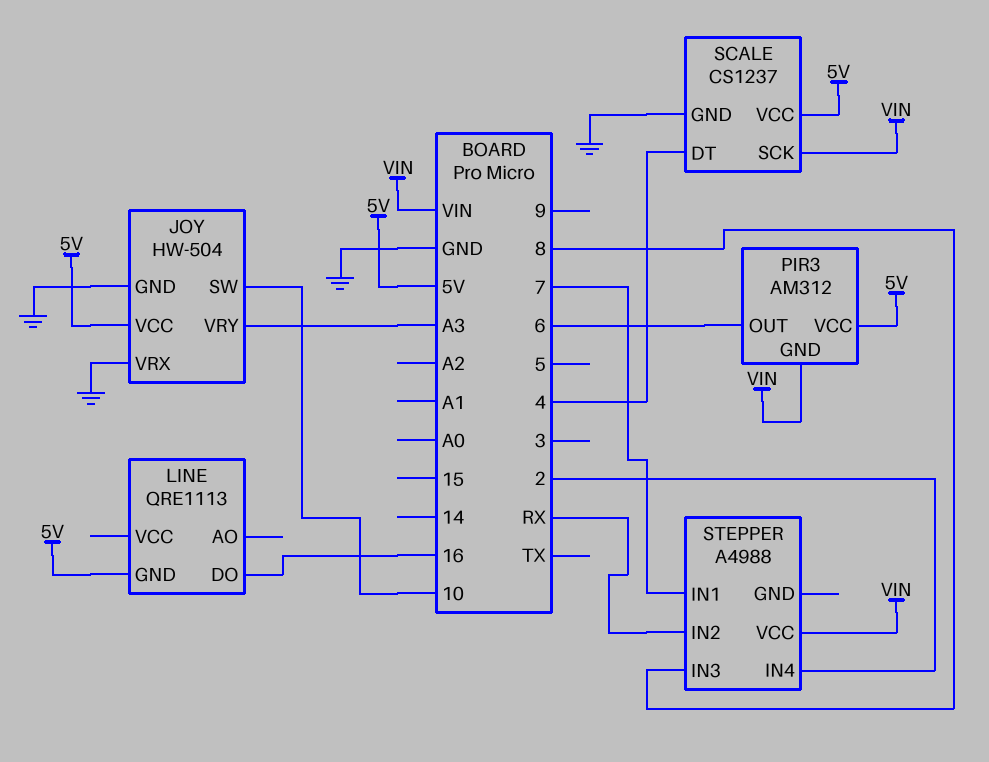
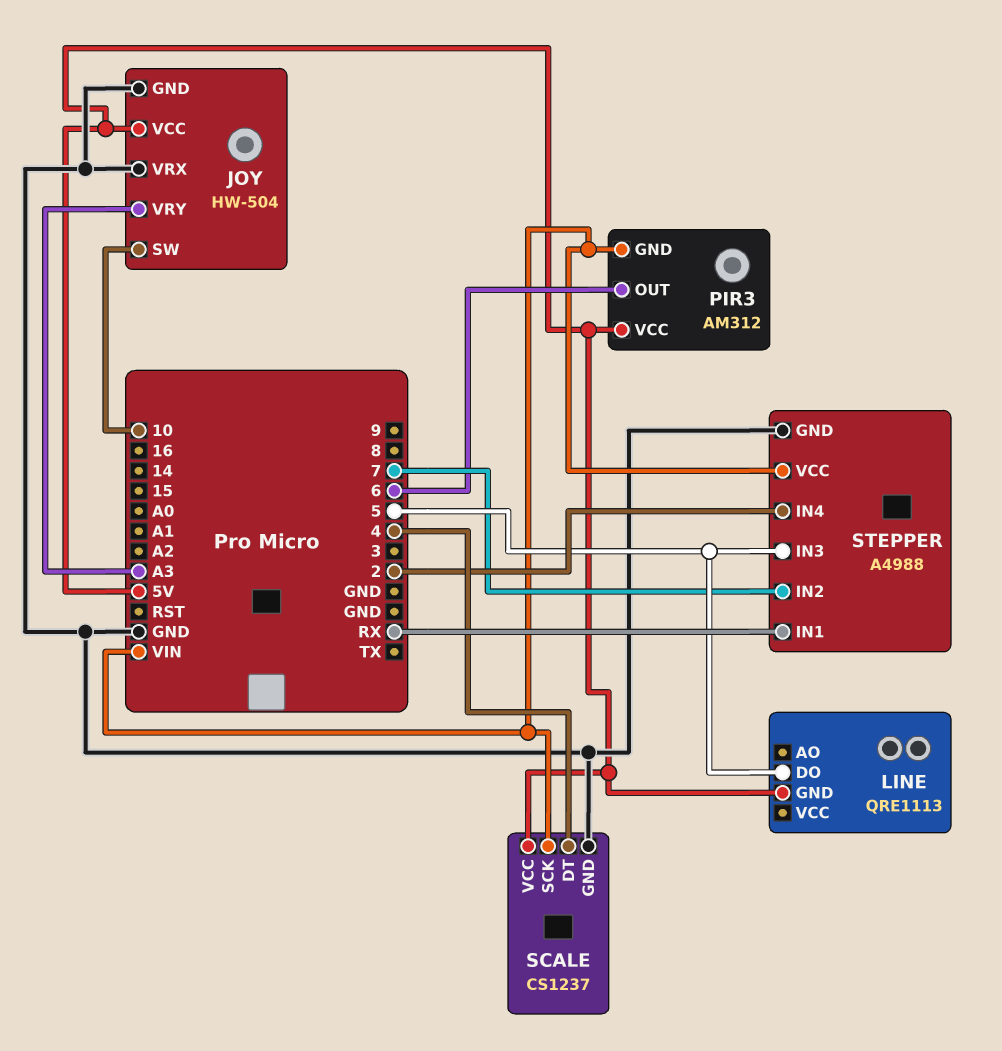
LINE pin DO: 16 -> 5
STEPPER pin GND: none -> GND
STEPPER pin IN1: 7 -> RX
STEPPER pin IN2: RX -> 7
STEPPER pin IN3: 8 -> 5

